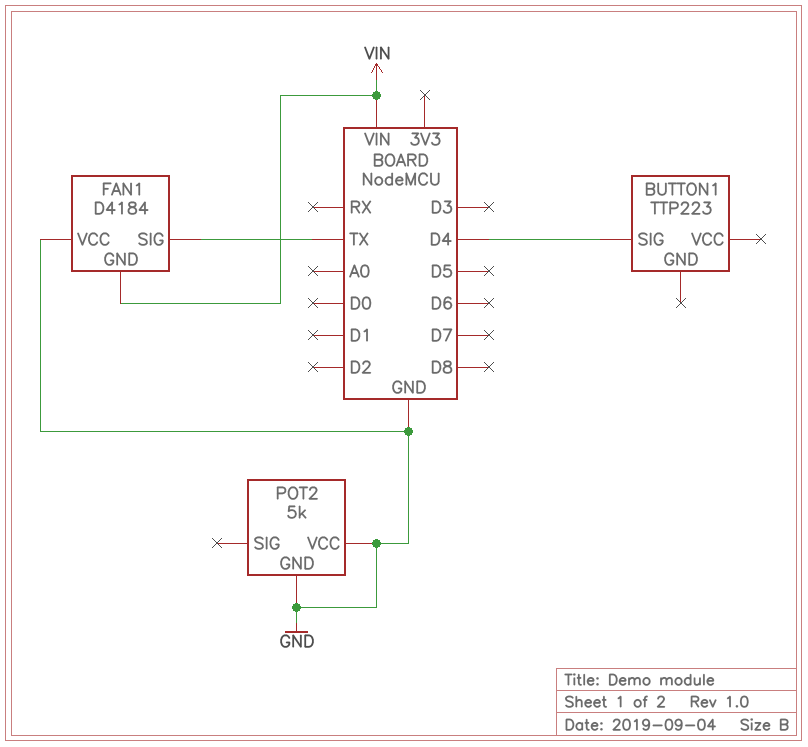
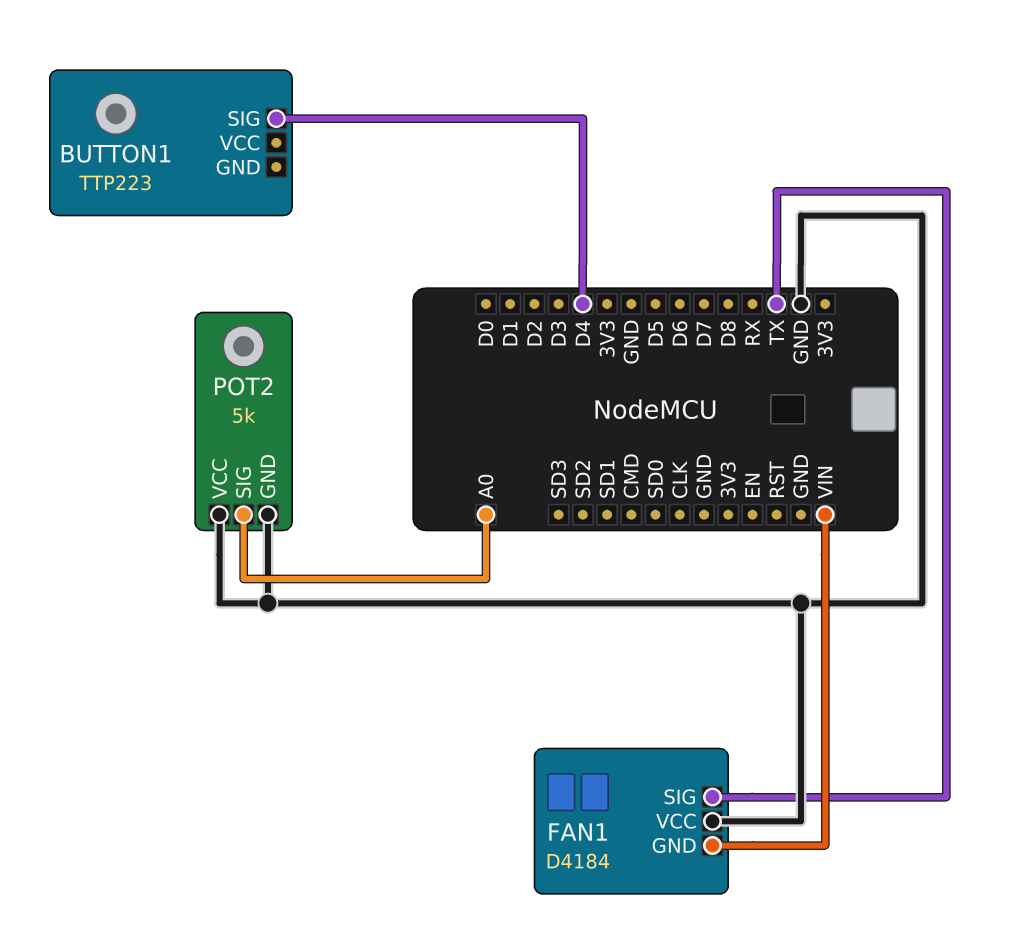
POT2 pin SIG: none -> A0

